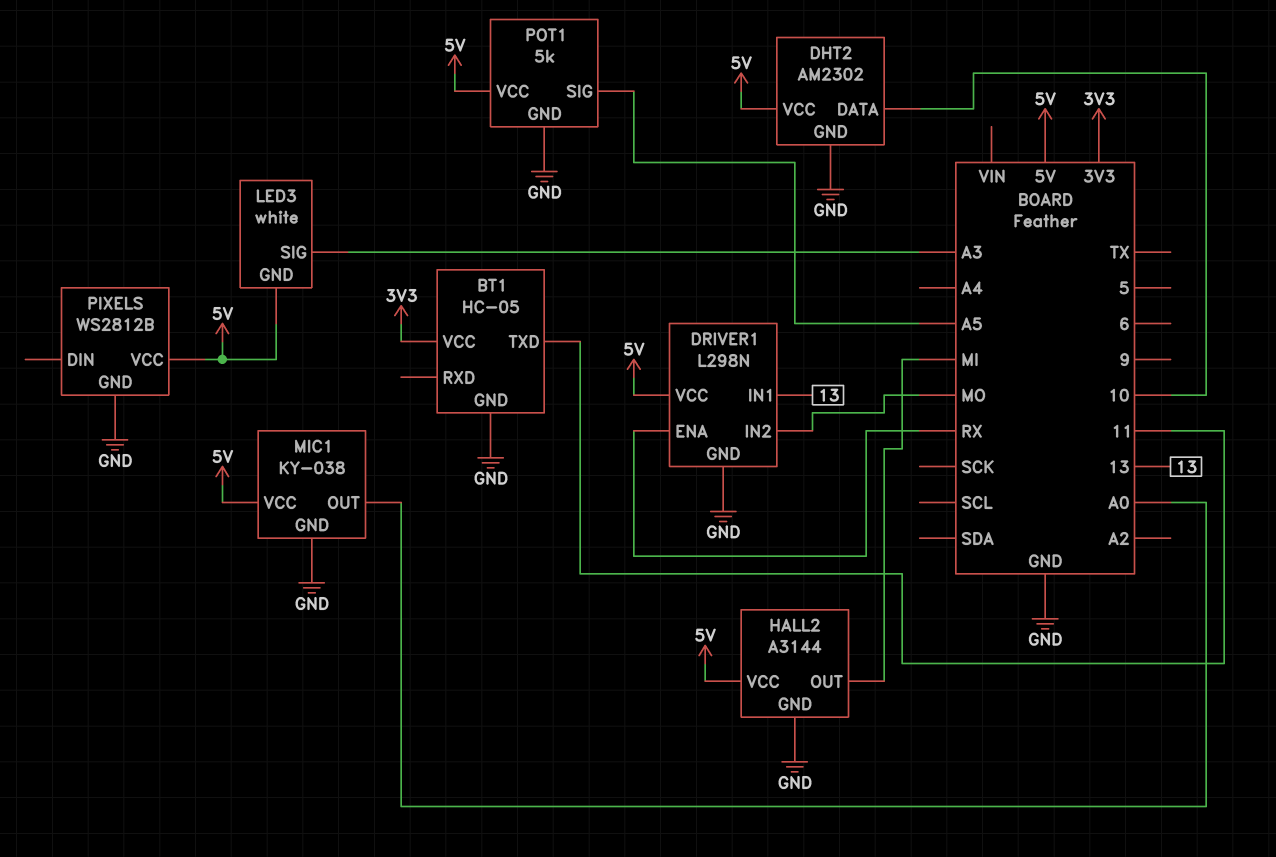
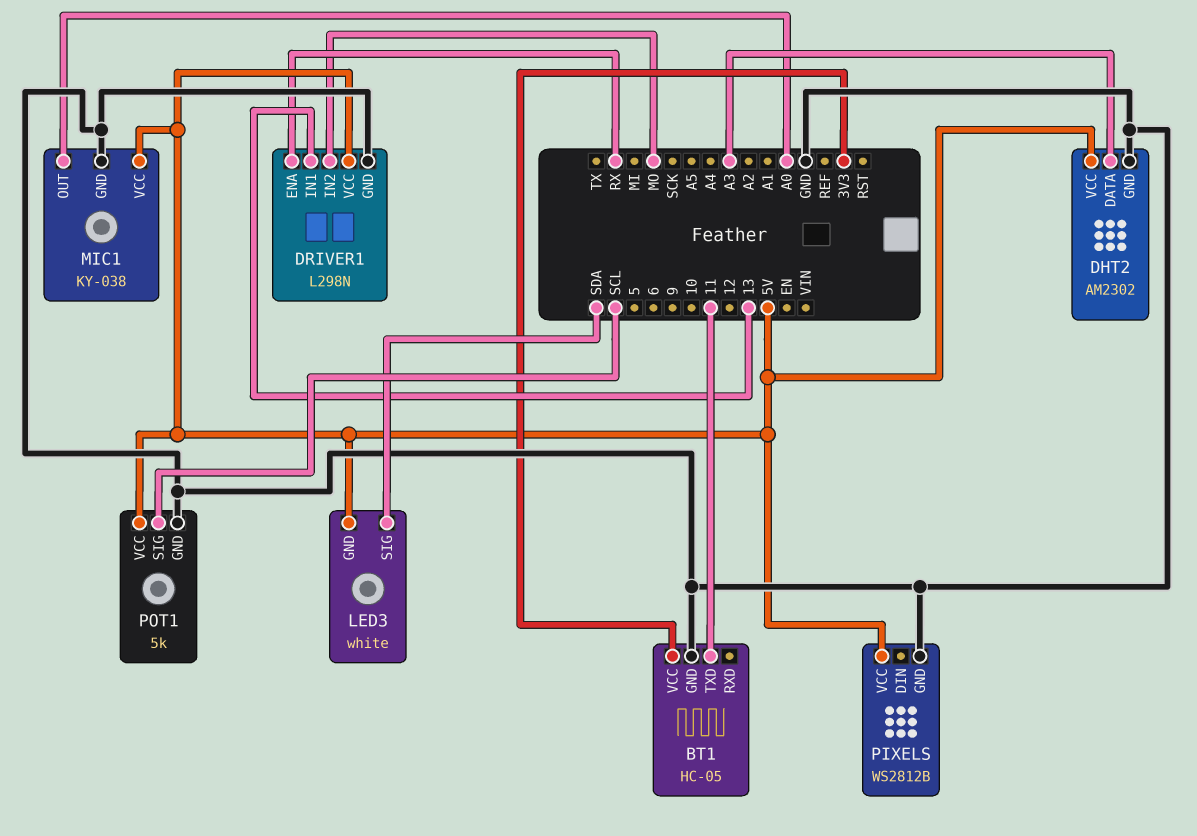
DHT2 pin DATA: 10 -> A3
HALL2: A3144 -> none
HALL2 pin GND: GND -> none
HALL2 pin OUT: MI -> none
HALL2 pin VCC: 5V -> none
LED3 pin SIG: A3 -> SDA
POT1 pin SIG: A5 -> SCL

